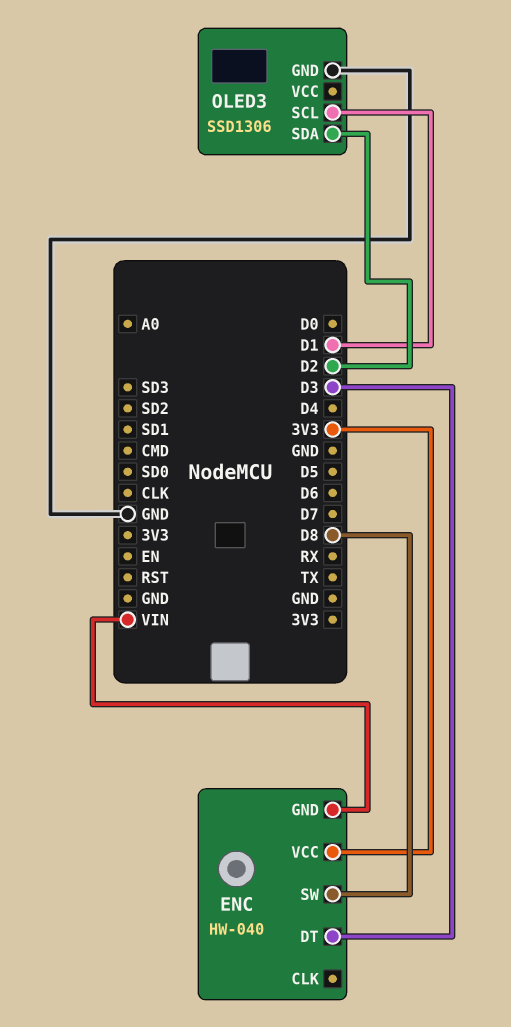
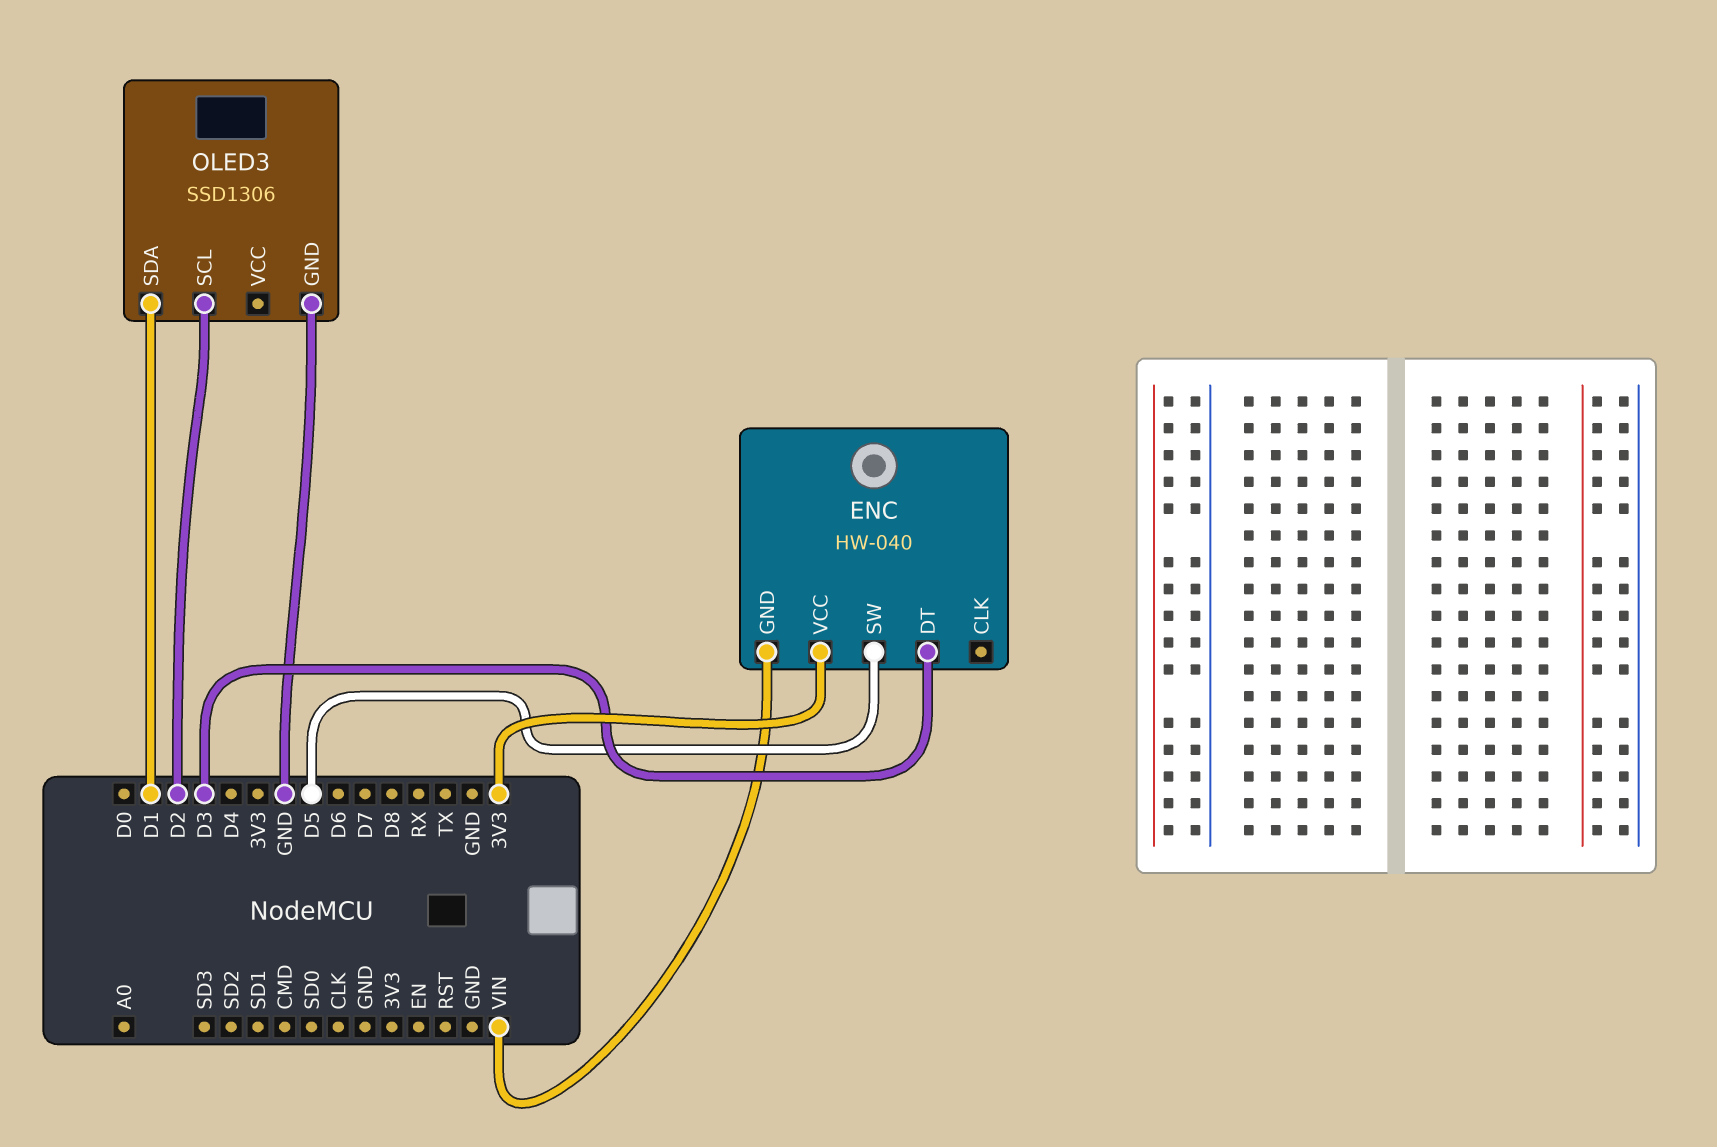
ENC pin SW: D8 -> D5
OLED3 pin SCL: D1 -> D2
OLED3 pin SDA: D2 -> D1

